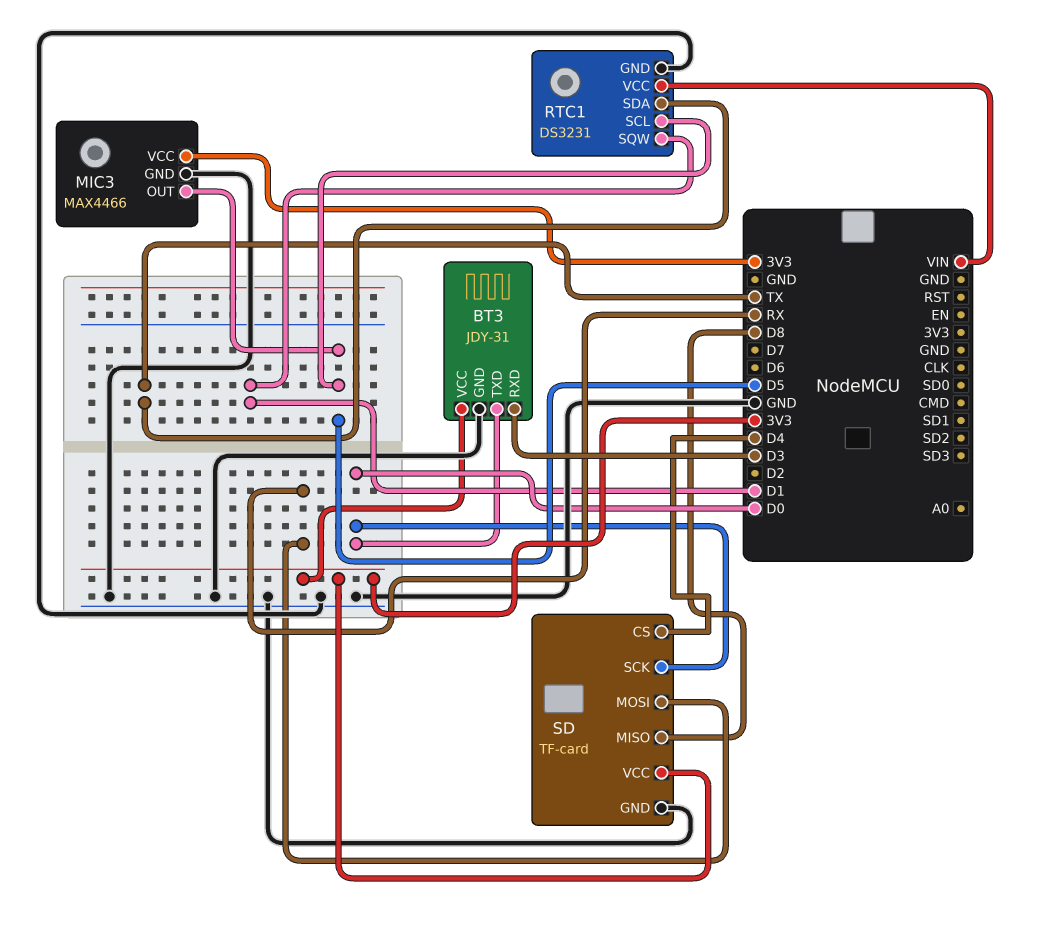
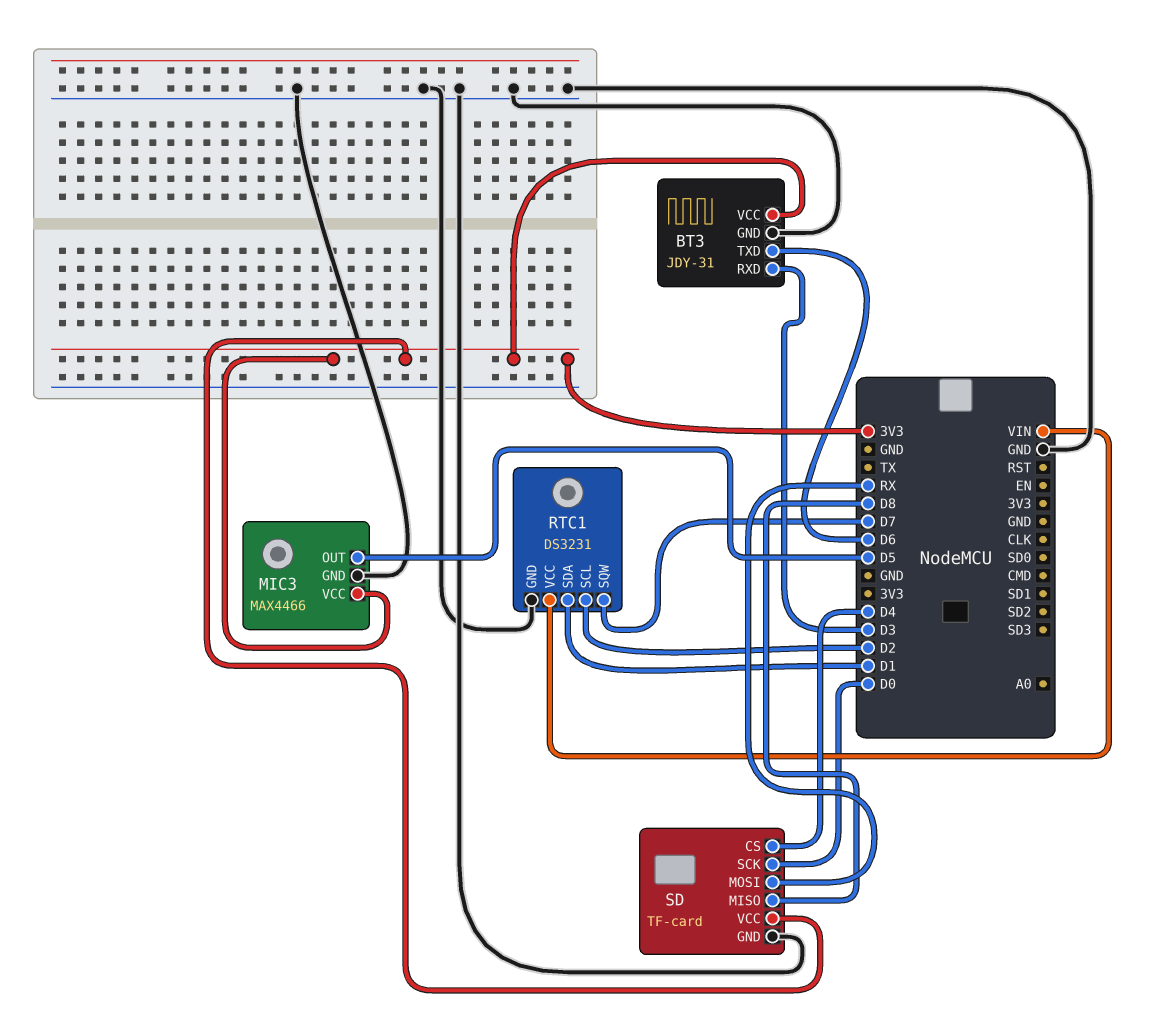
BT3 pin TXD: D0 -> D6
RTC1 pin SCL: D5 -> D2
RTC1 pin SDA: TX -> D1
RTC1 pin SQW: D1 -> D7

